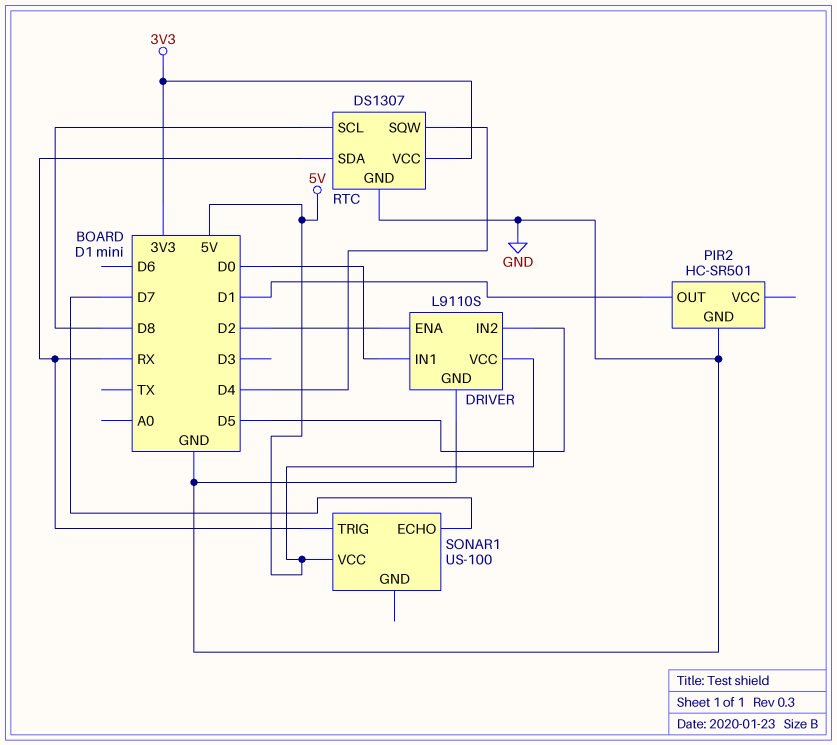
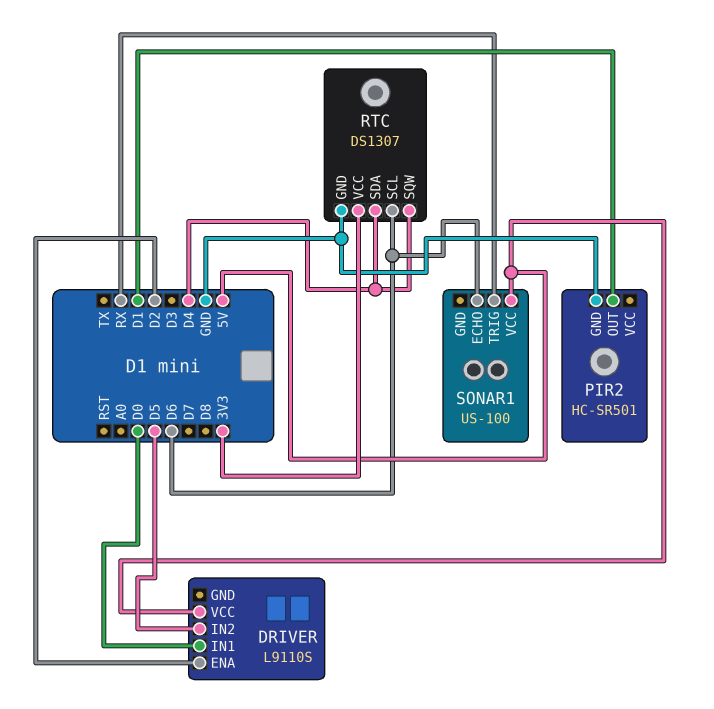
DRIVER pin GND: GND -> none
RTC pin SCL: D8 -> D6
RTC pin SDA: RX -> D4
SONAR1 pin ECHO: D7 -> D6

